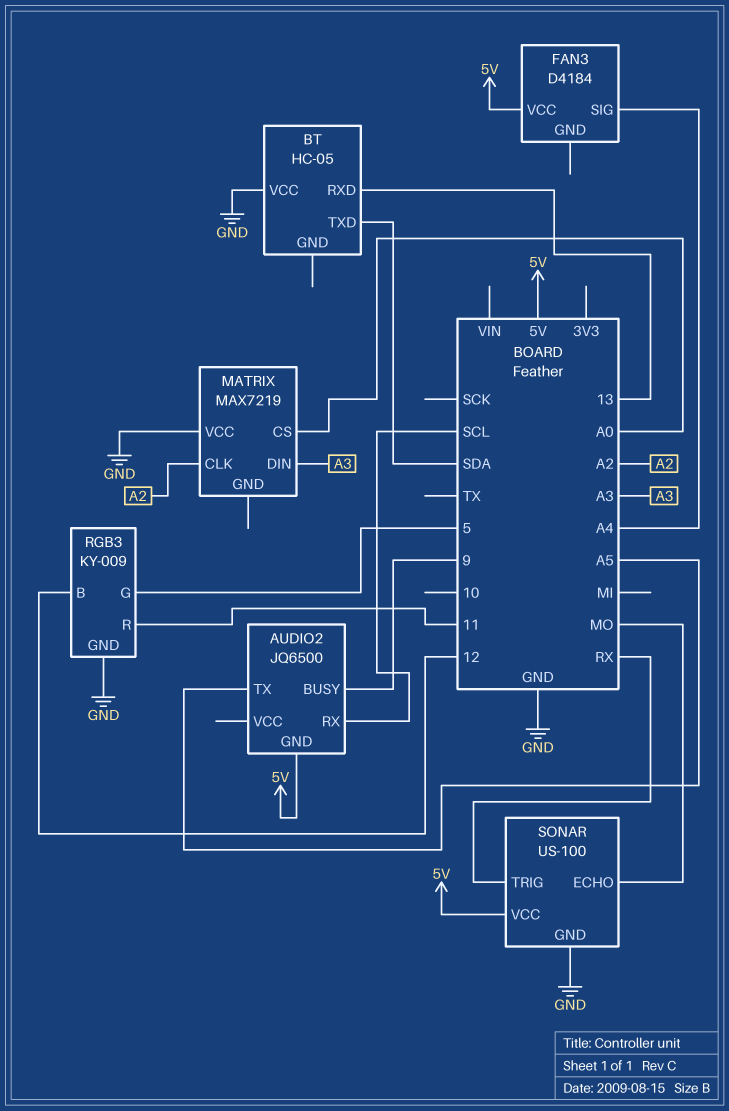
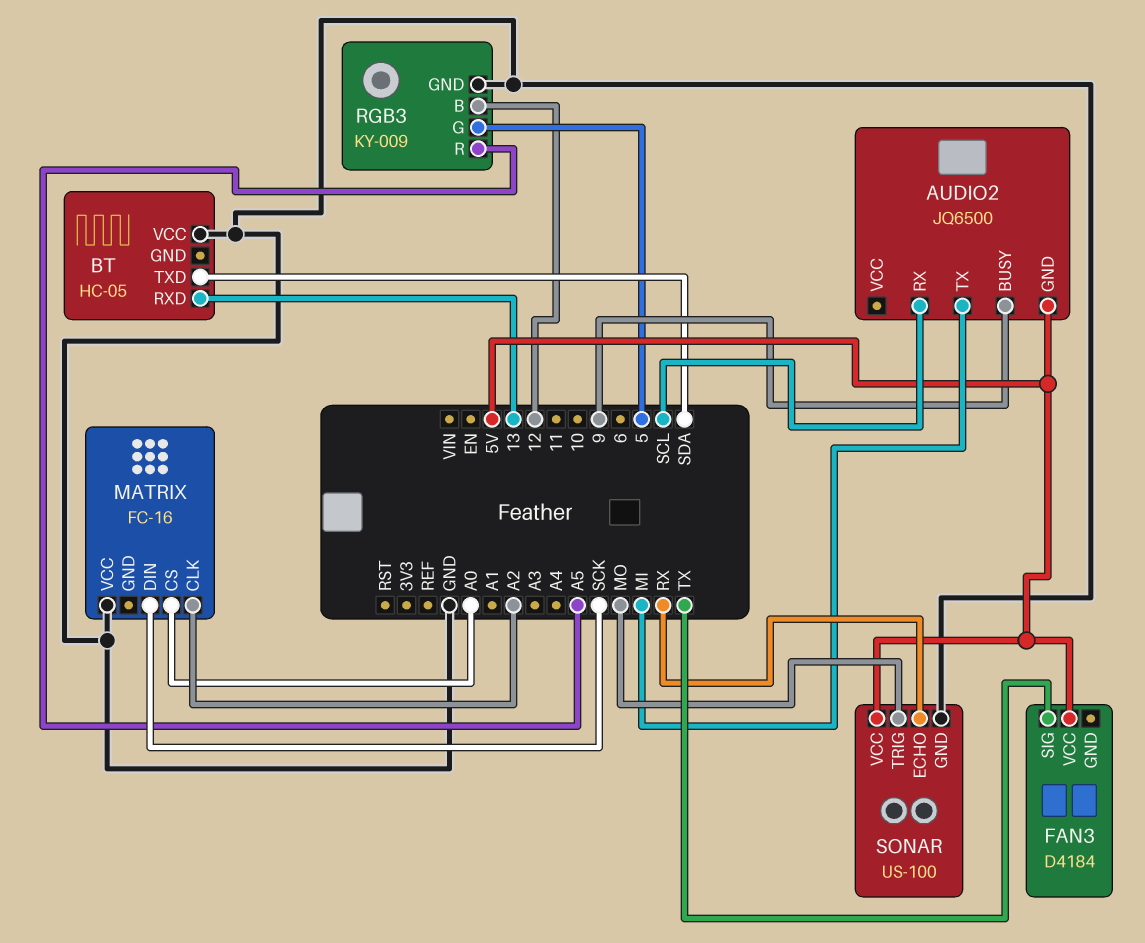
AUDIO2 pin TX: A5 -> MI
FAN3 pin SIG: A4 -> TX
MATRIX: MAX7219 -> FC-16
MATRIX pin DIN: A3 -> SCK
RGB3 pin R: 11 -> A5
SONAR pin ECHO: MO -> RX
SONAR pin TRIG: RX -> MO

